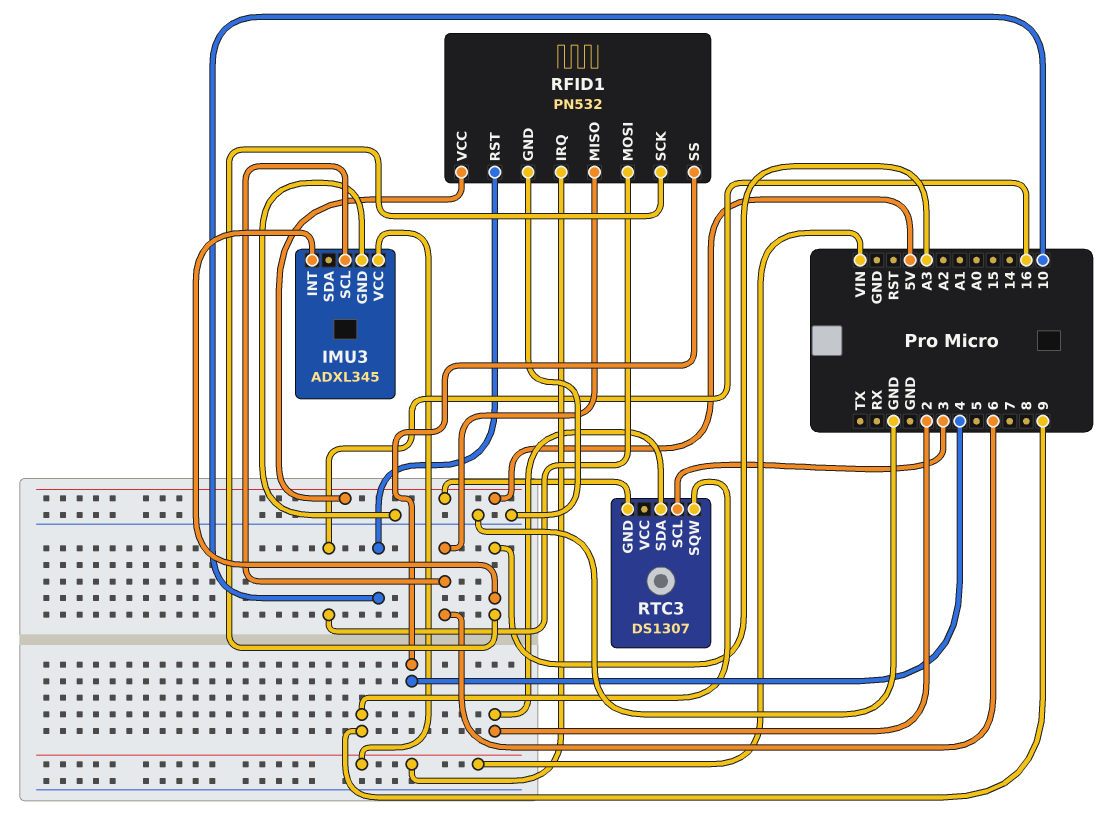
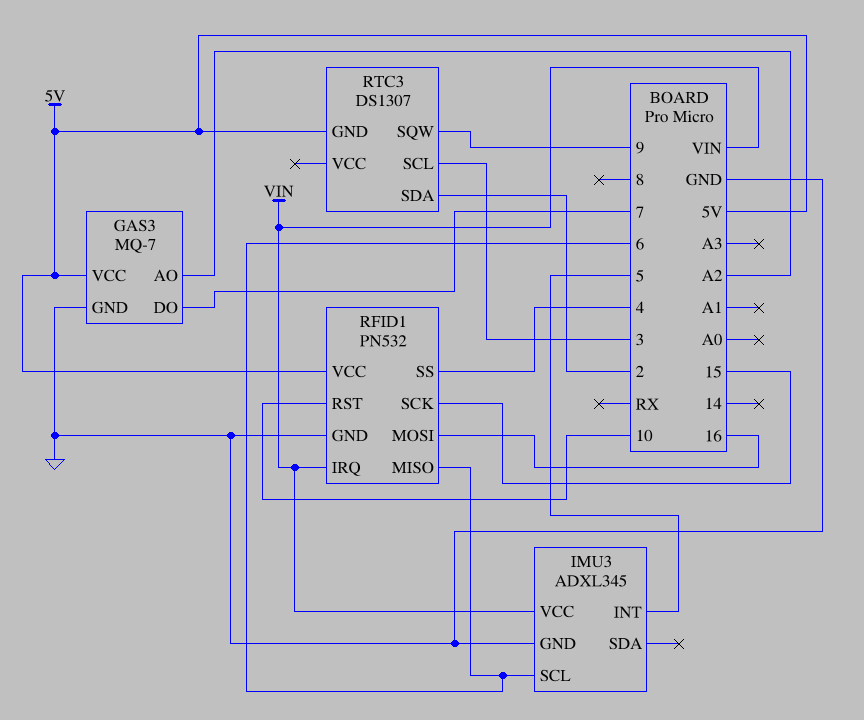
GAS3: none -> MQ-7
GAS3 pin AO: none -> A2
GAS3 pin DO: none -> 7
GAS3 pin GND: none -> GND
GAS3 pin VCC: none -> 5V
IMU3 pin INT: A3 -> 5
RFID1 pin SCK: A3 -> 15

